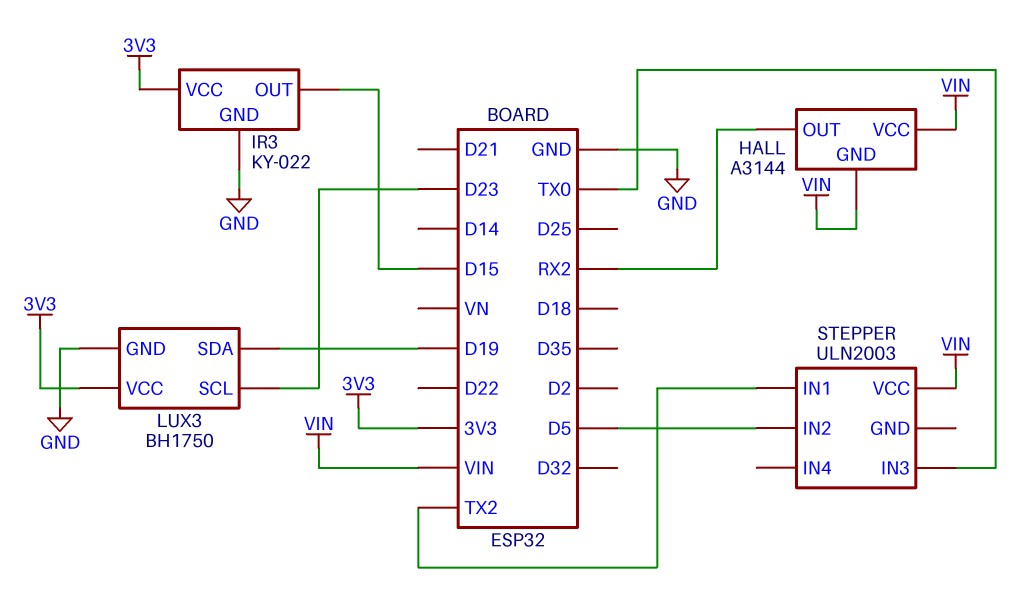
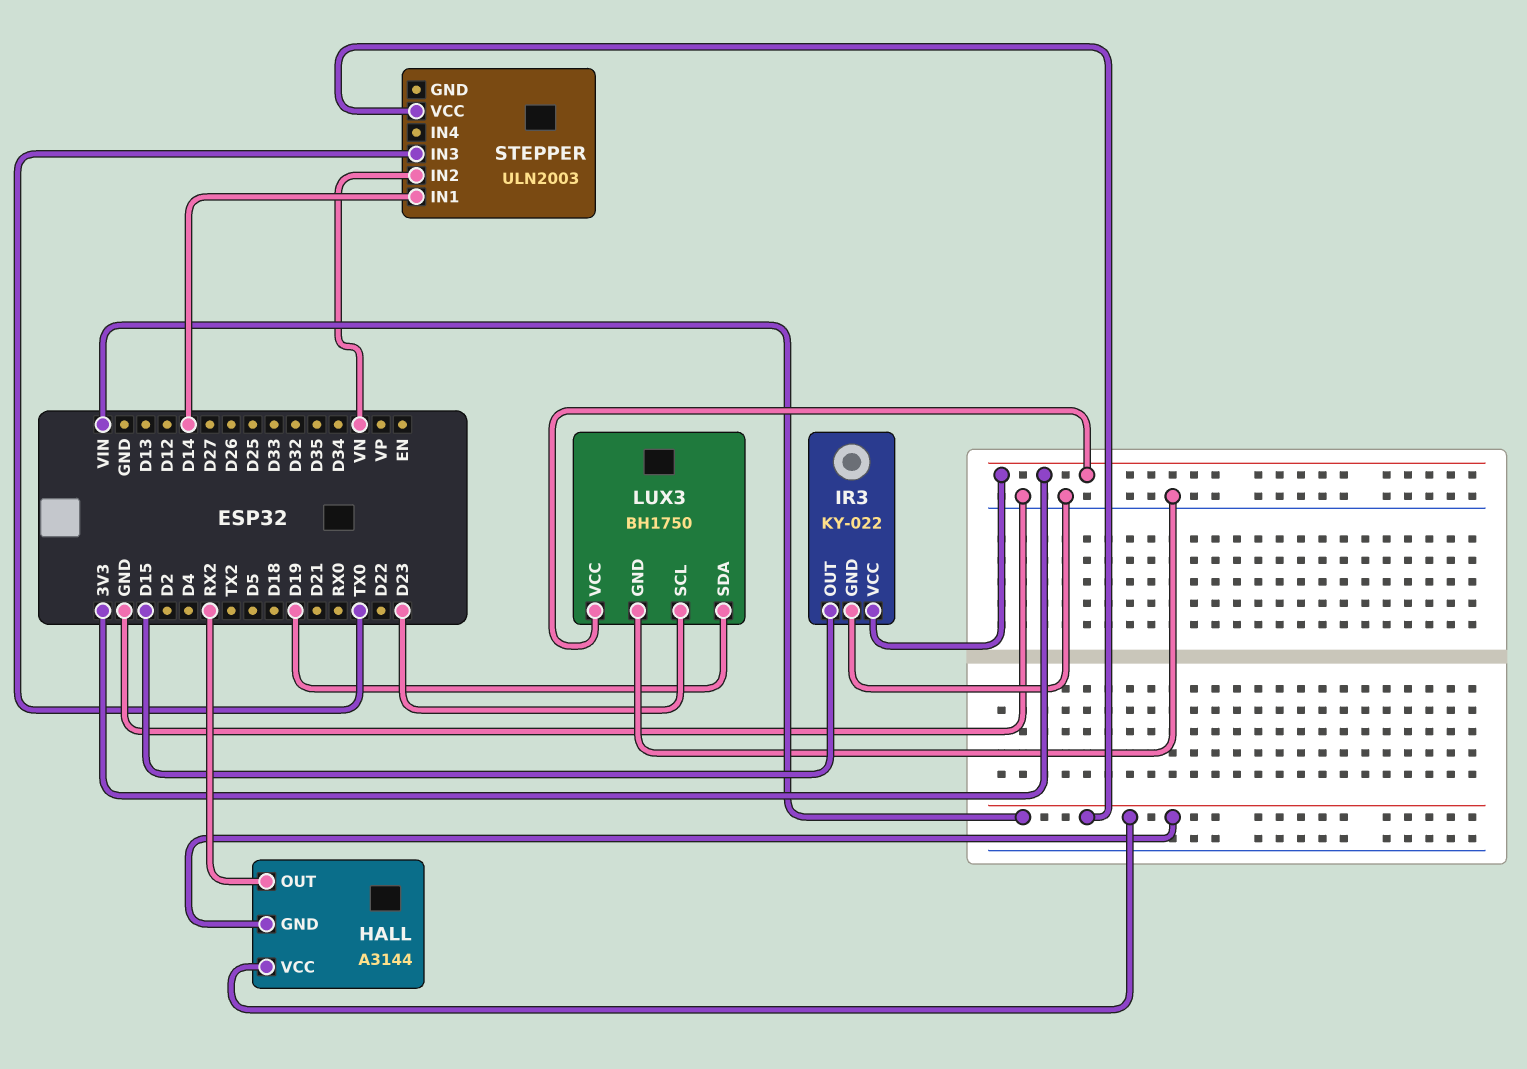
STEPPER pin IN1: TX2 -> D14
STEPPER pin IN2: D5 -> VN

